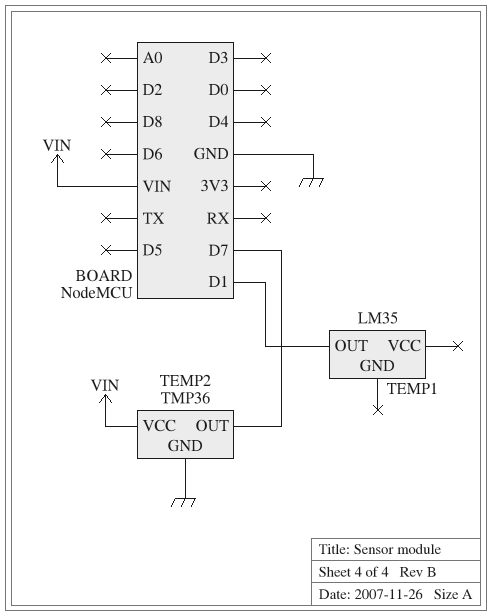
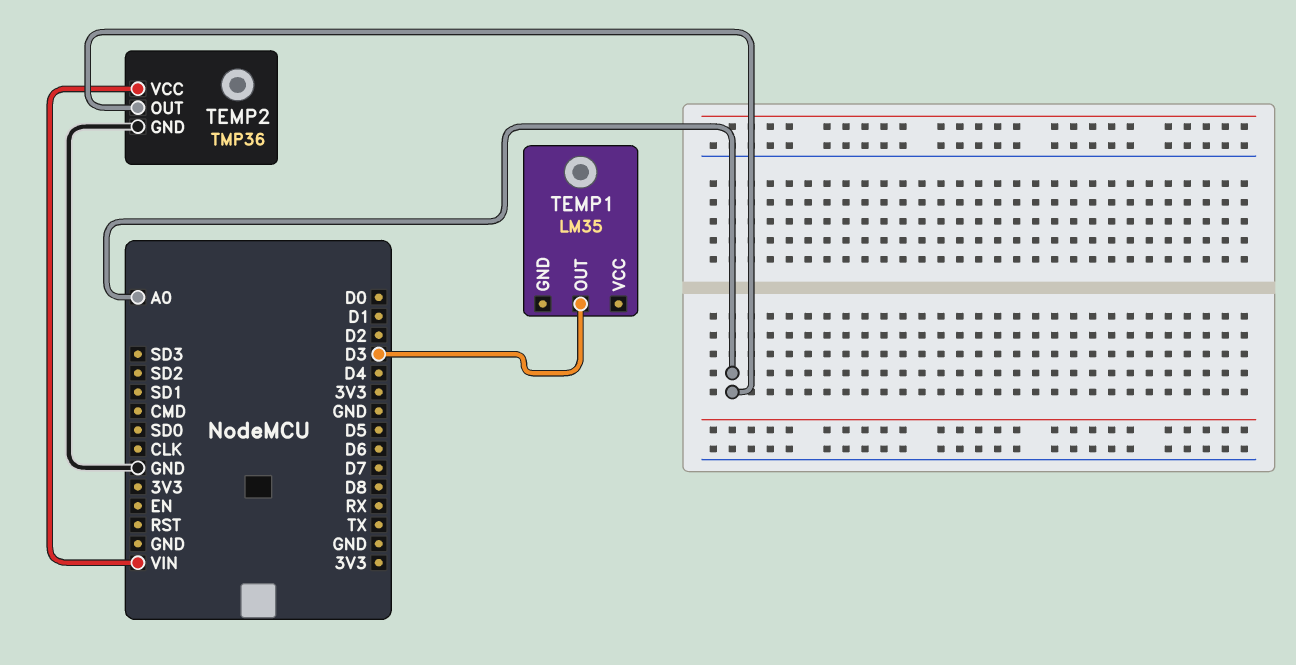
TEMP1 pin OUT: D1 -> D3
TEMP2 pin OUT: D7 -> A0

